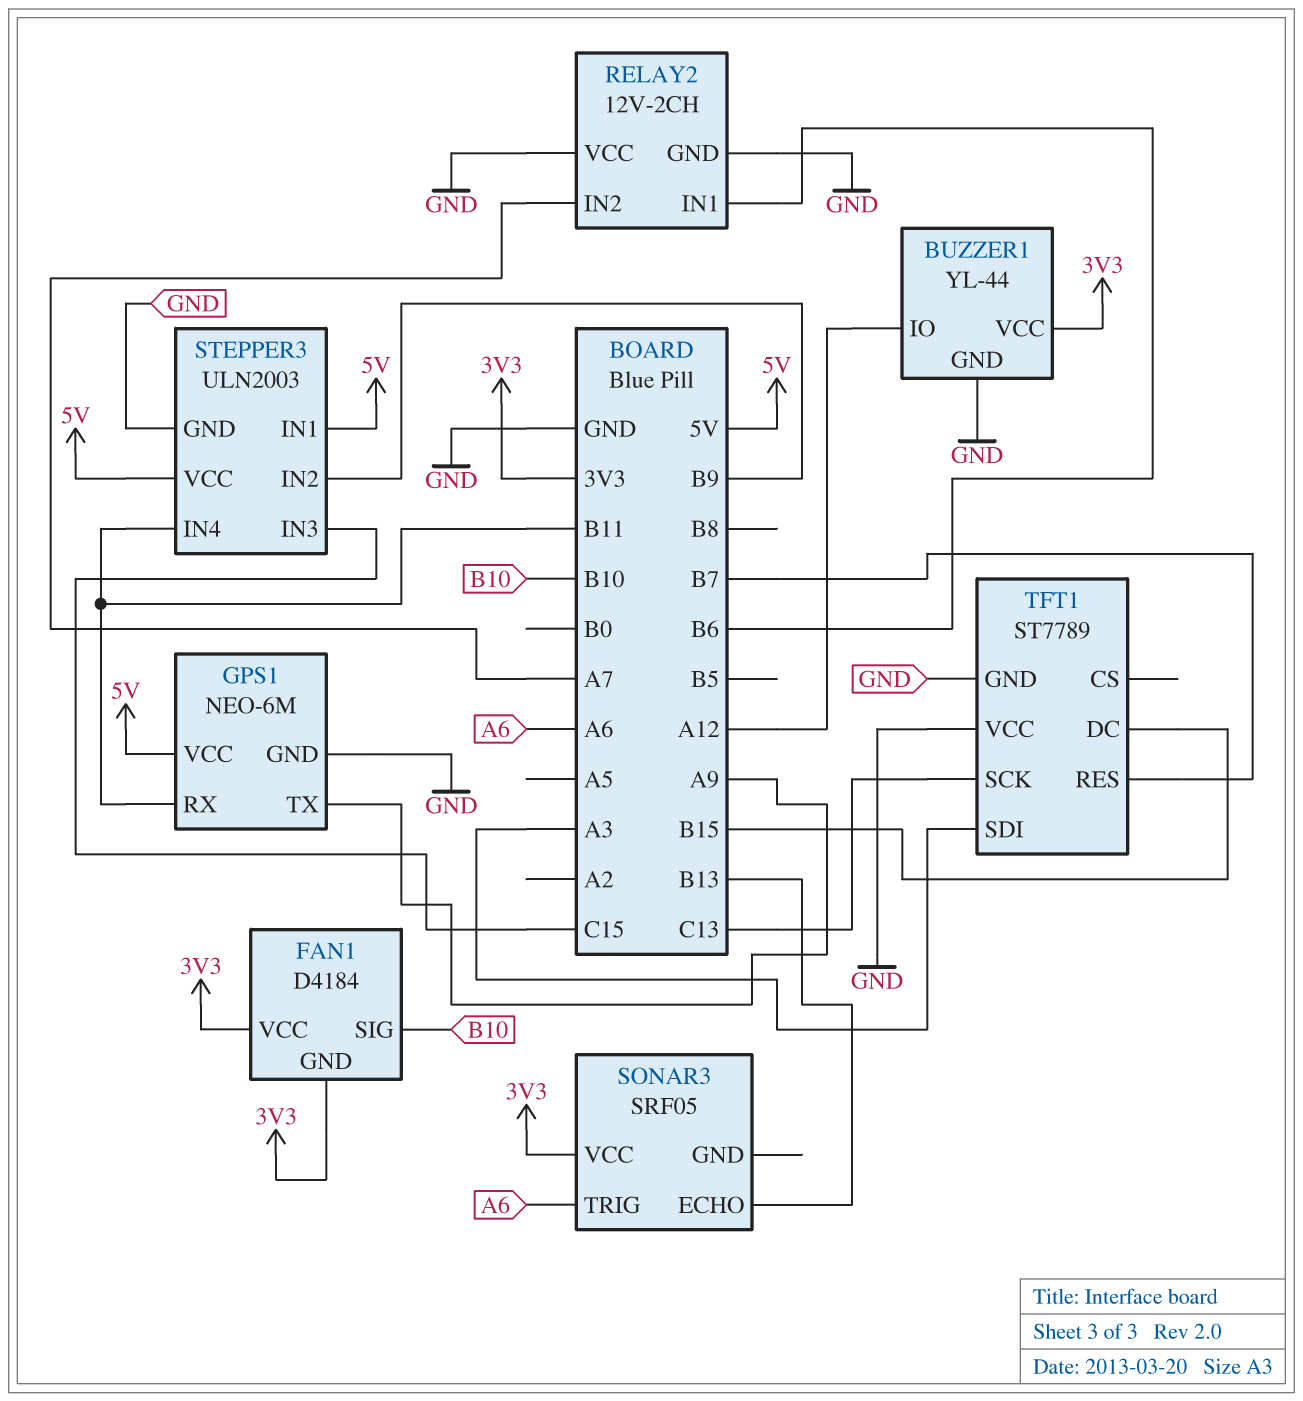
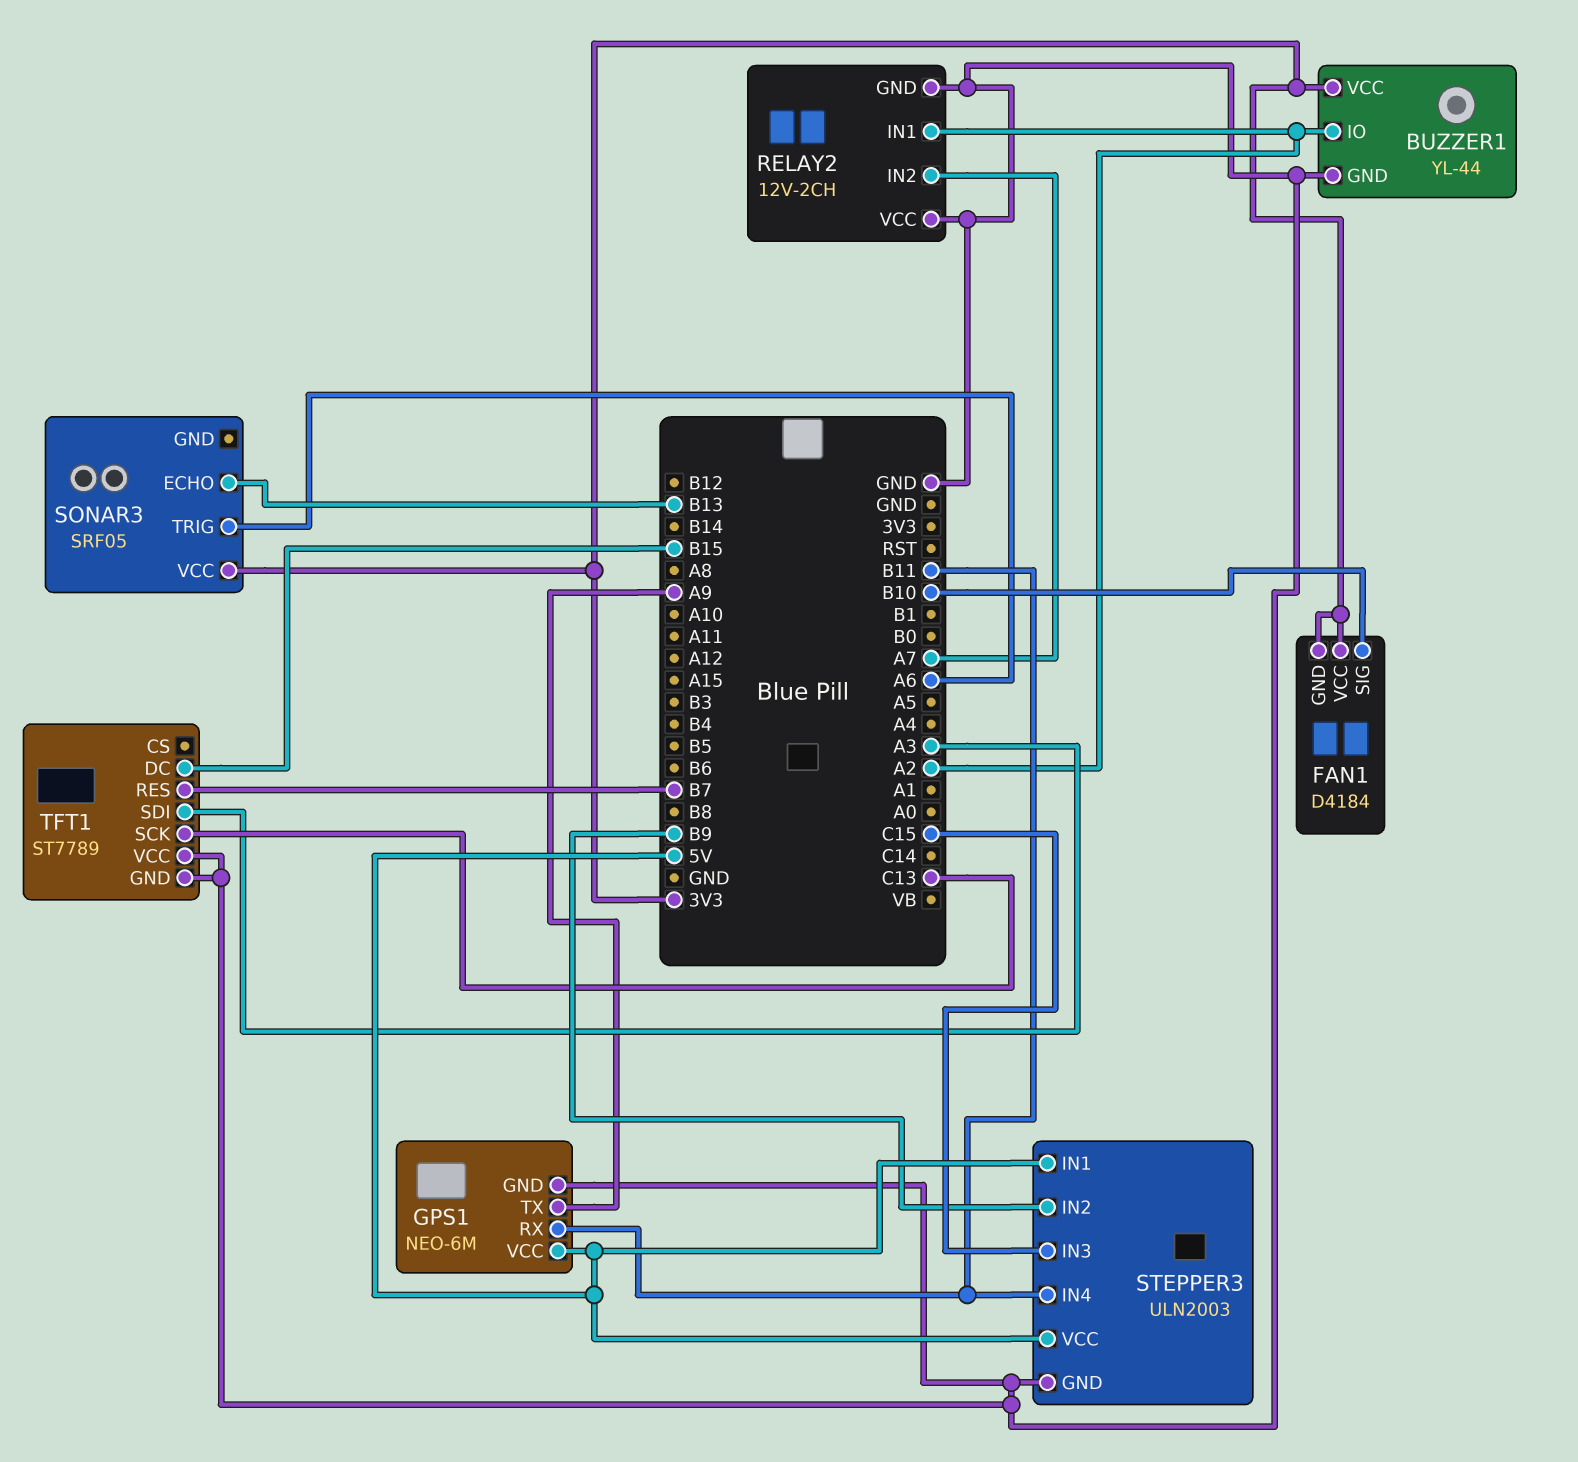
BUZZER1 pin IO: A12 -> A2
RELAY2 pin IN1: B6 -> A2

